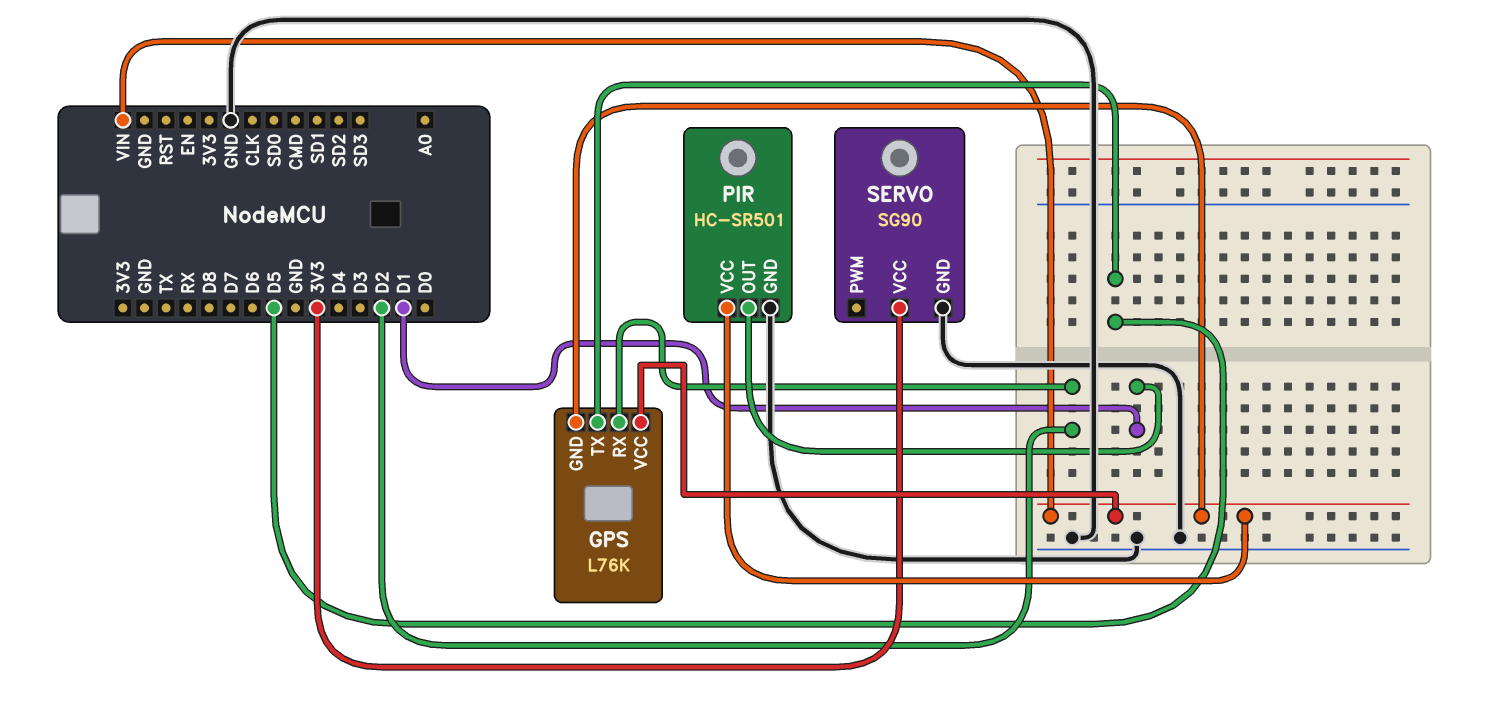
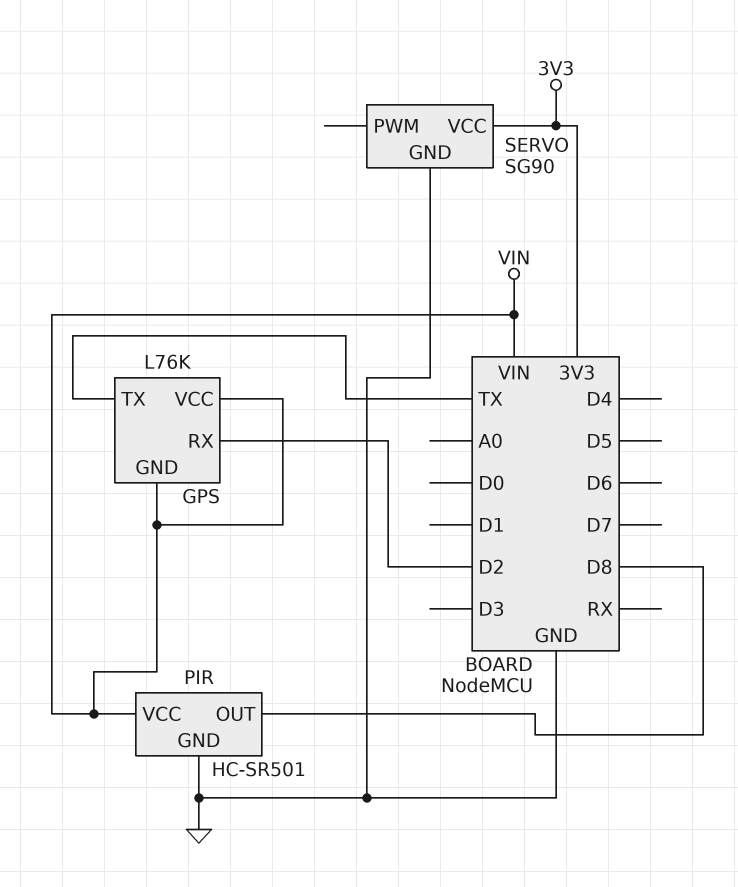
GPS pin TX: D5 -> TX
PIR pin OUT: D1 -> D8

